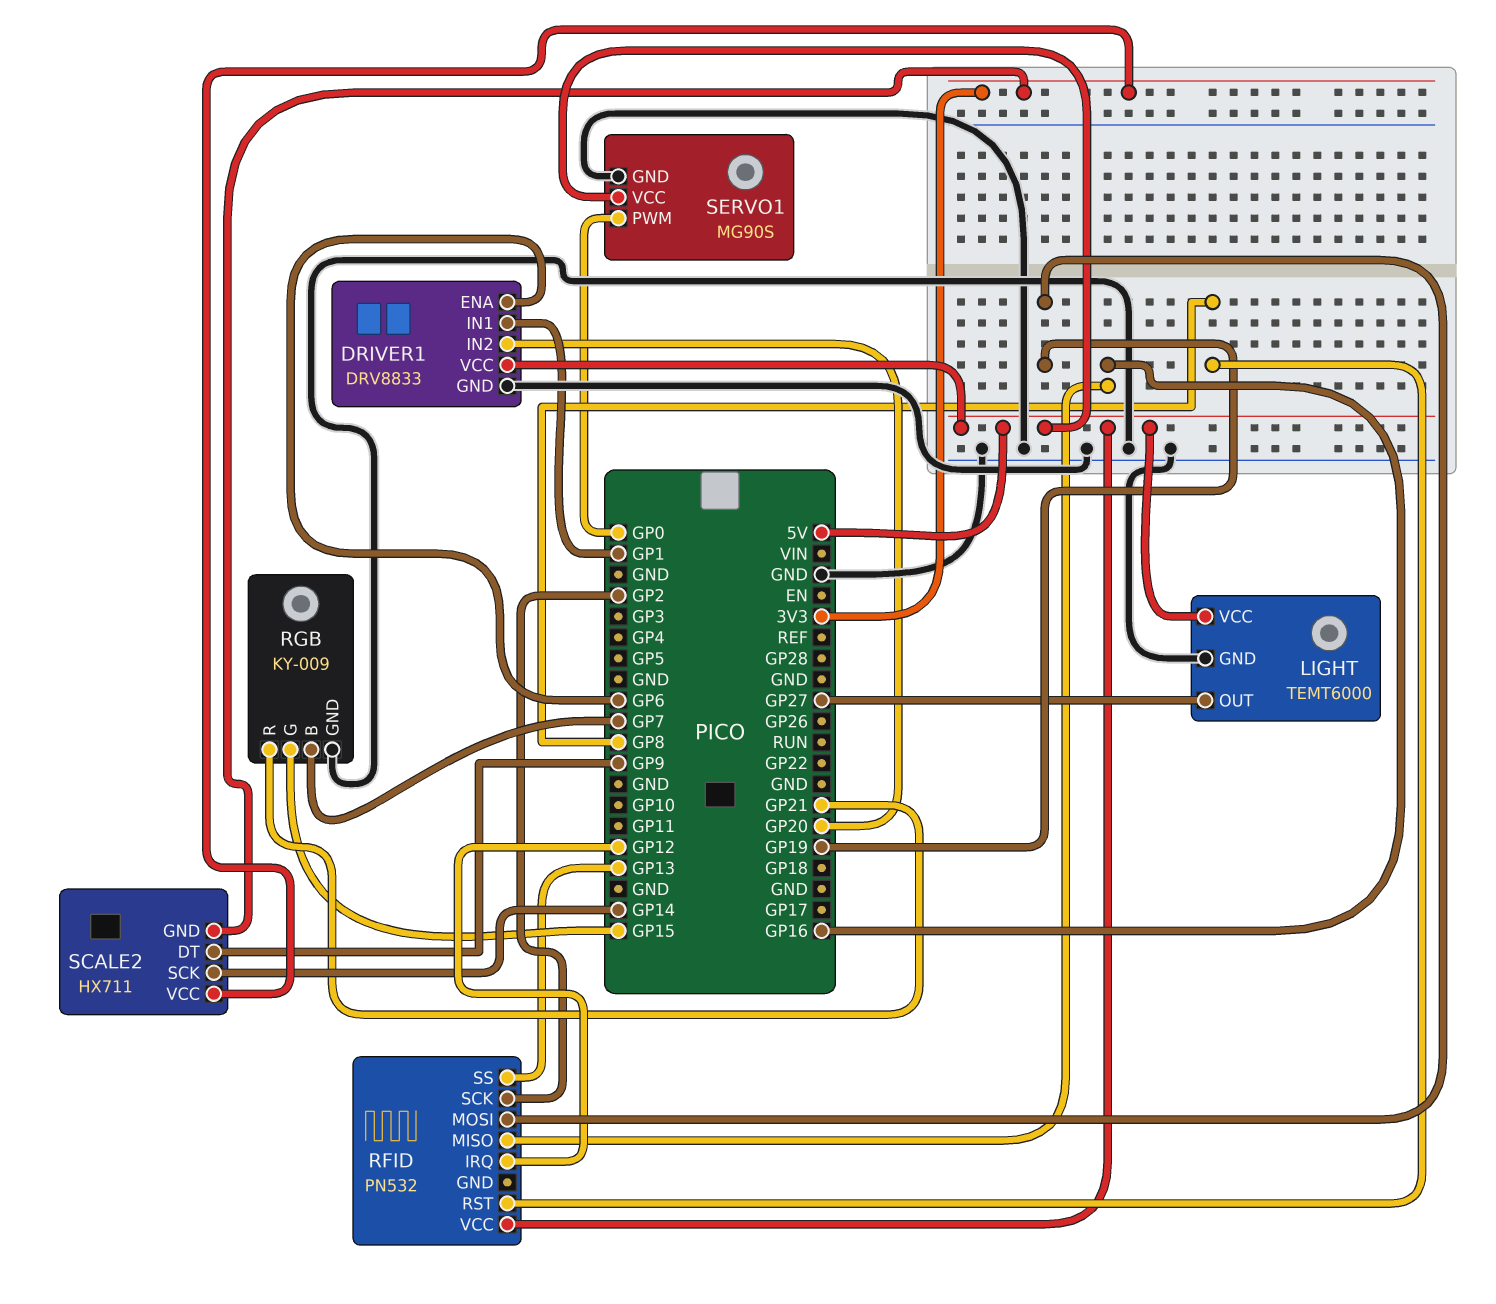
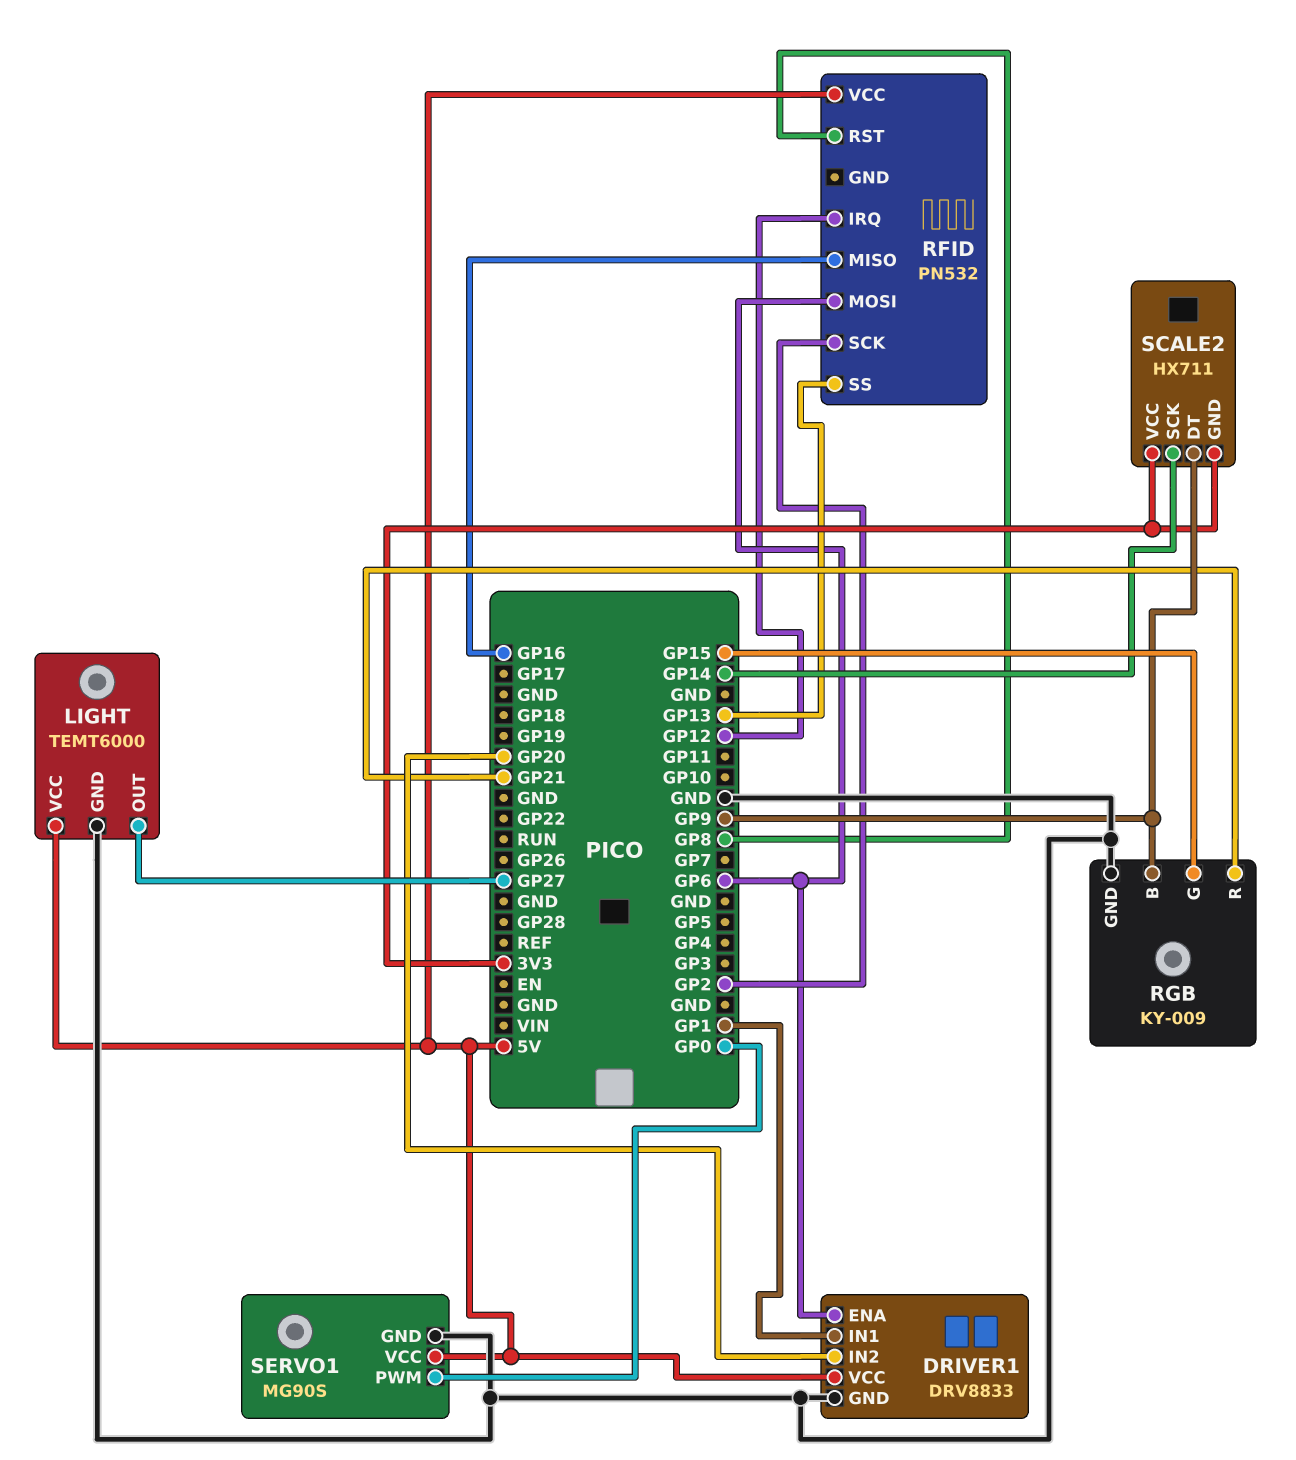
RFID pin MOSI: GP19 -> GP6
RGB pin B: GP7 -> GP9

